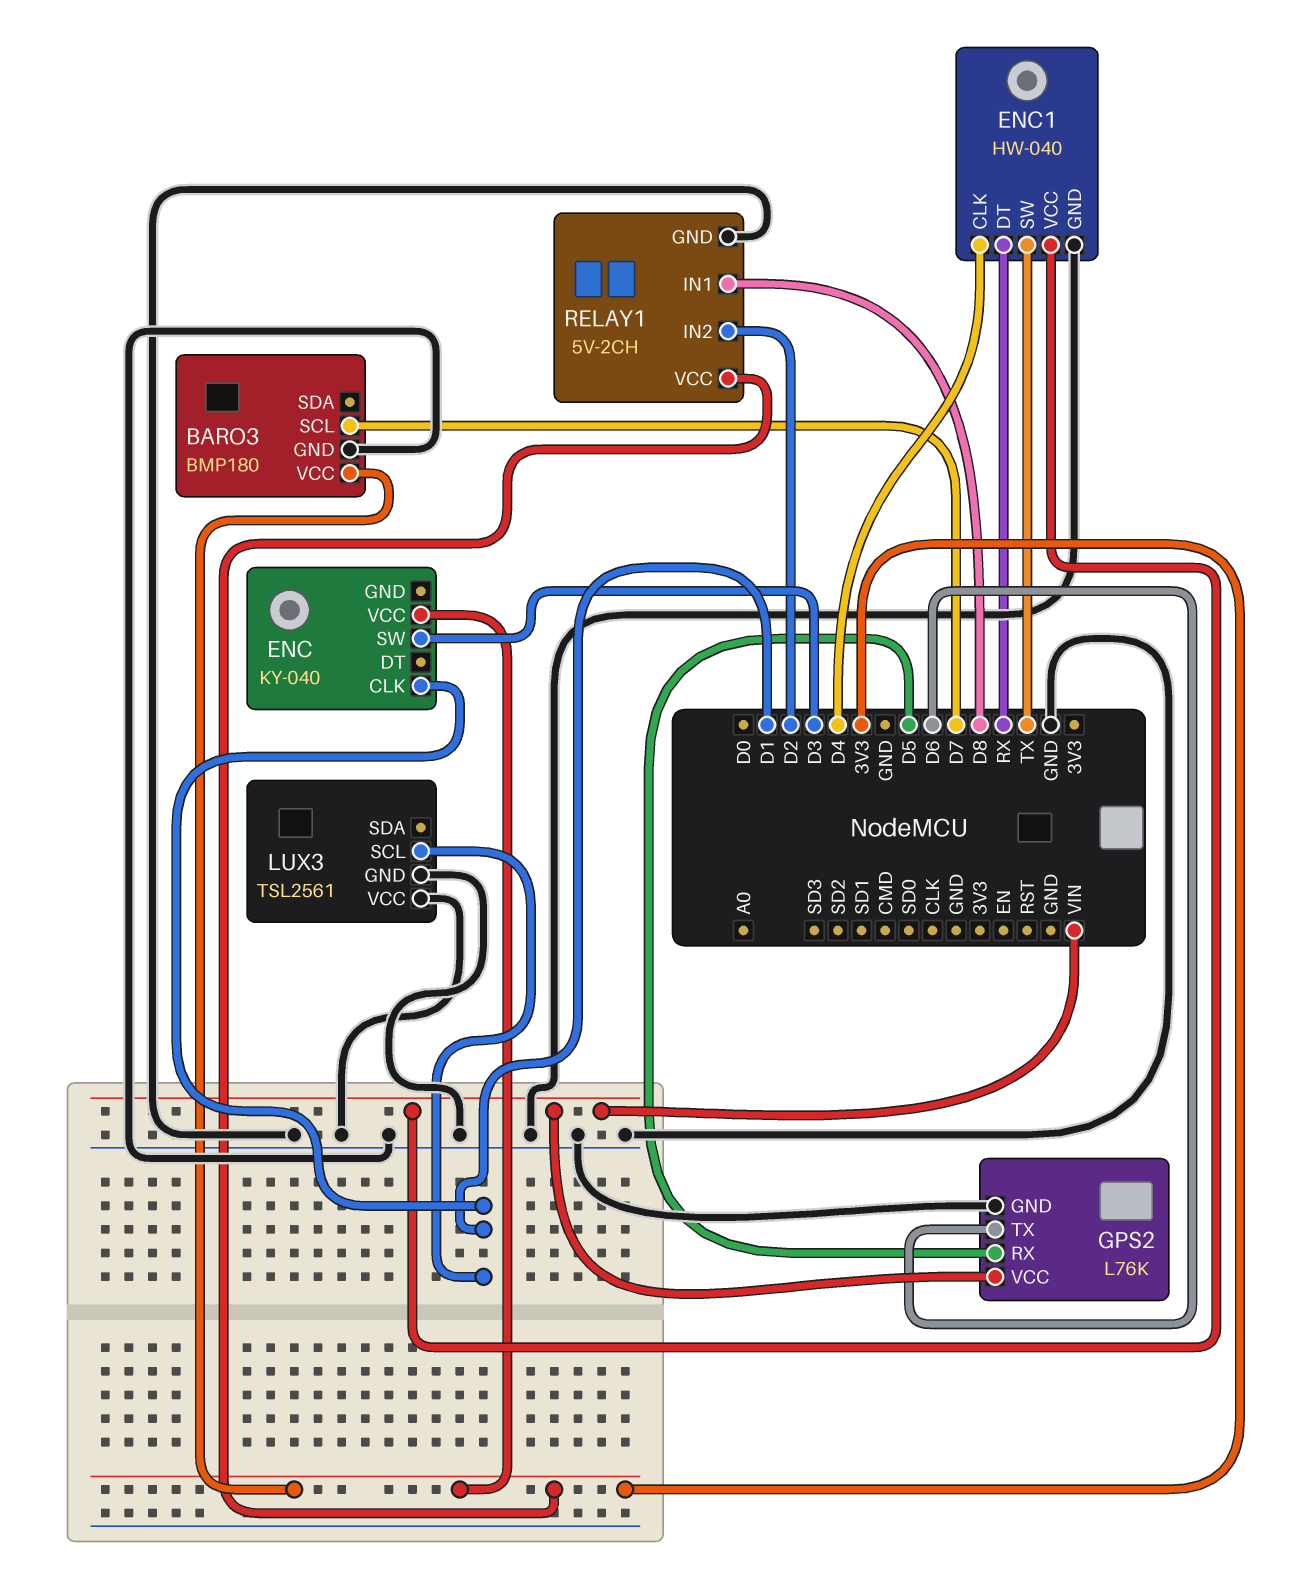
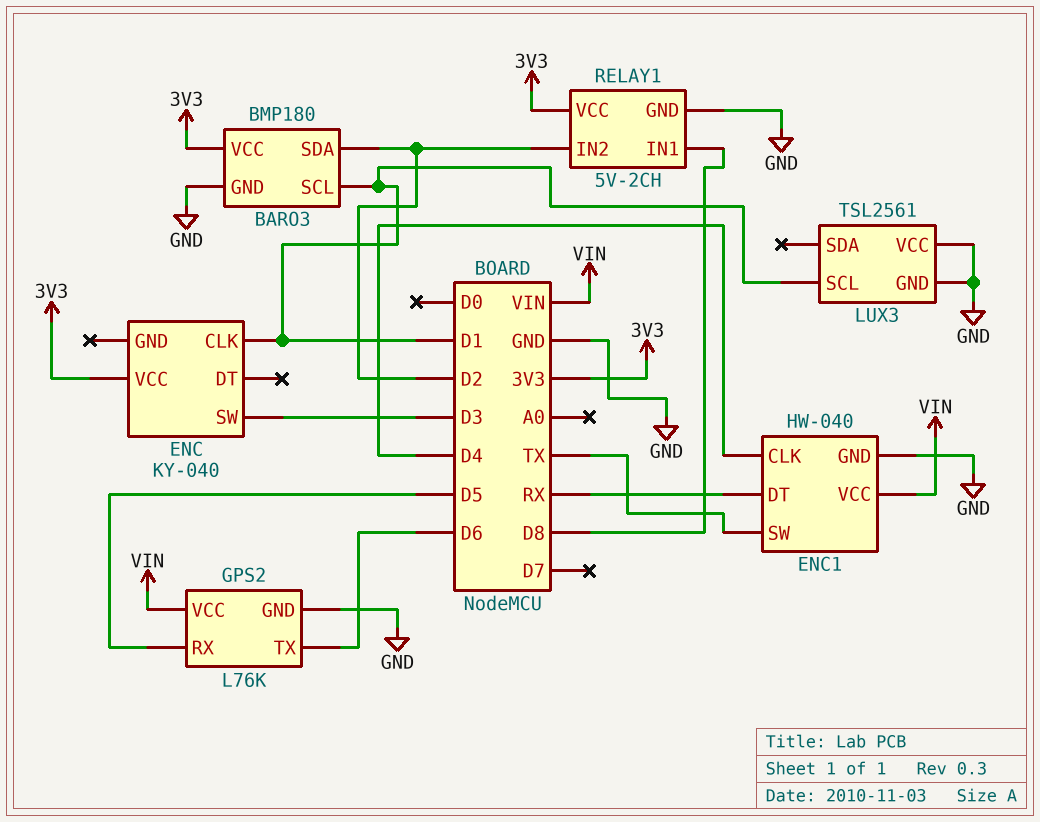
BARO3 pin SCL: D7 -> D1
BARO3 pin SDA: none -> D2

